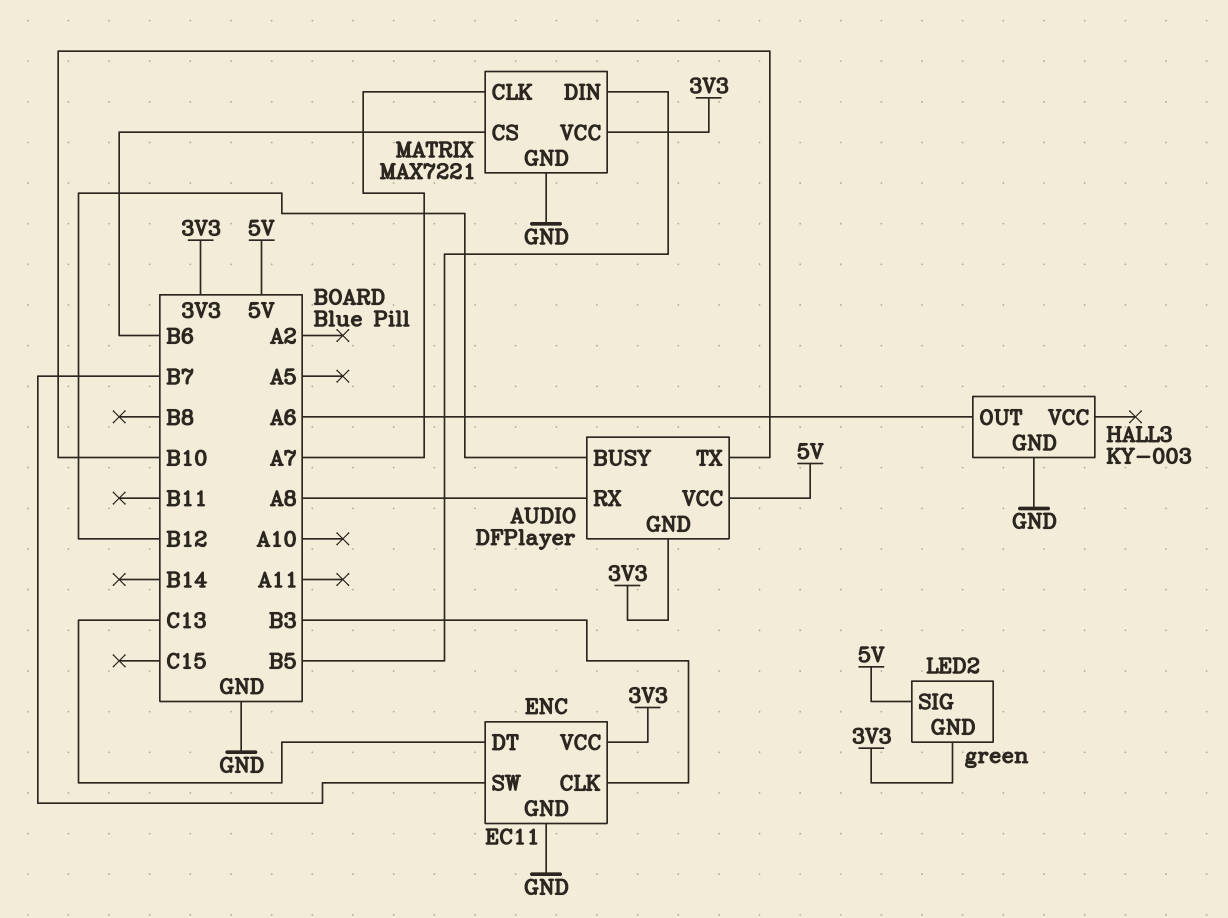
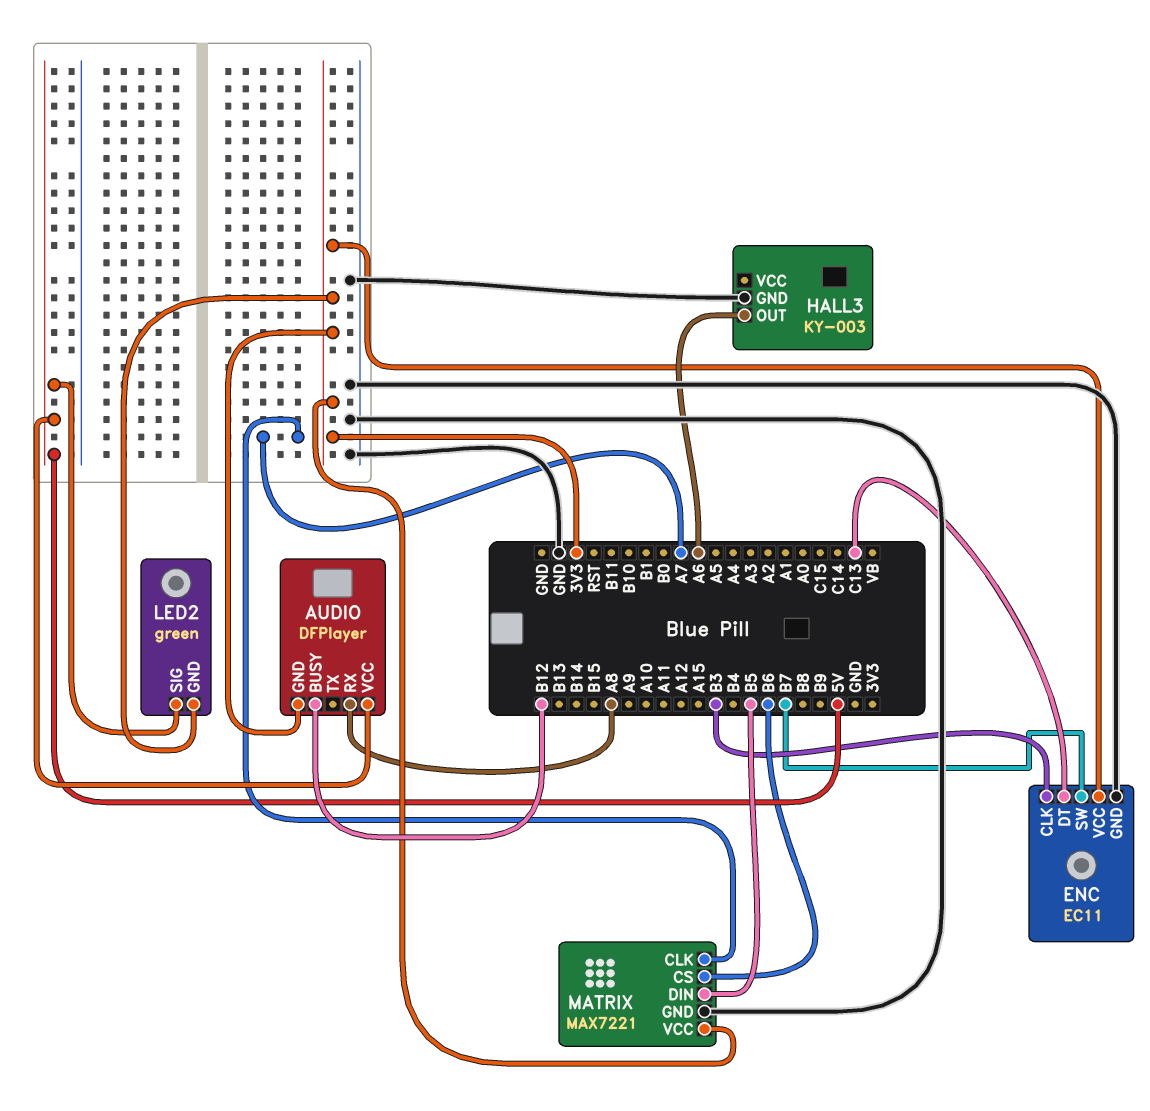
AUDIO pin TX: B10 -> none

